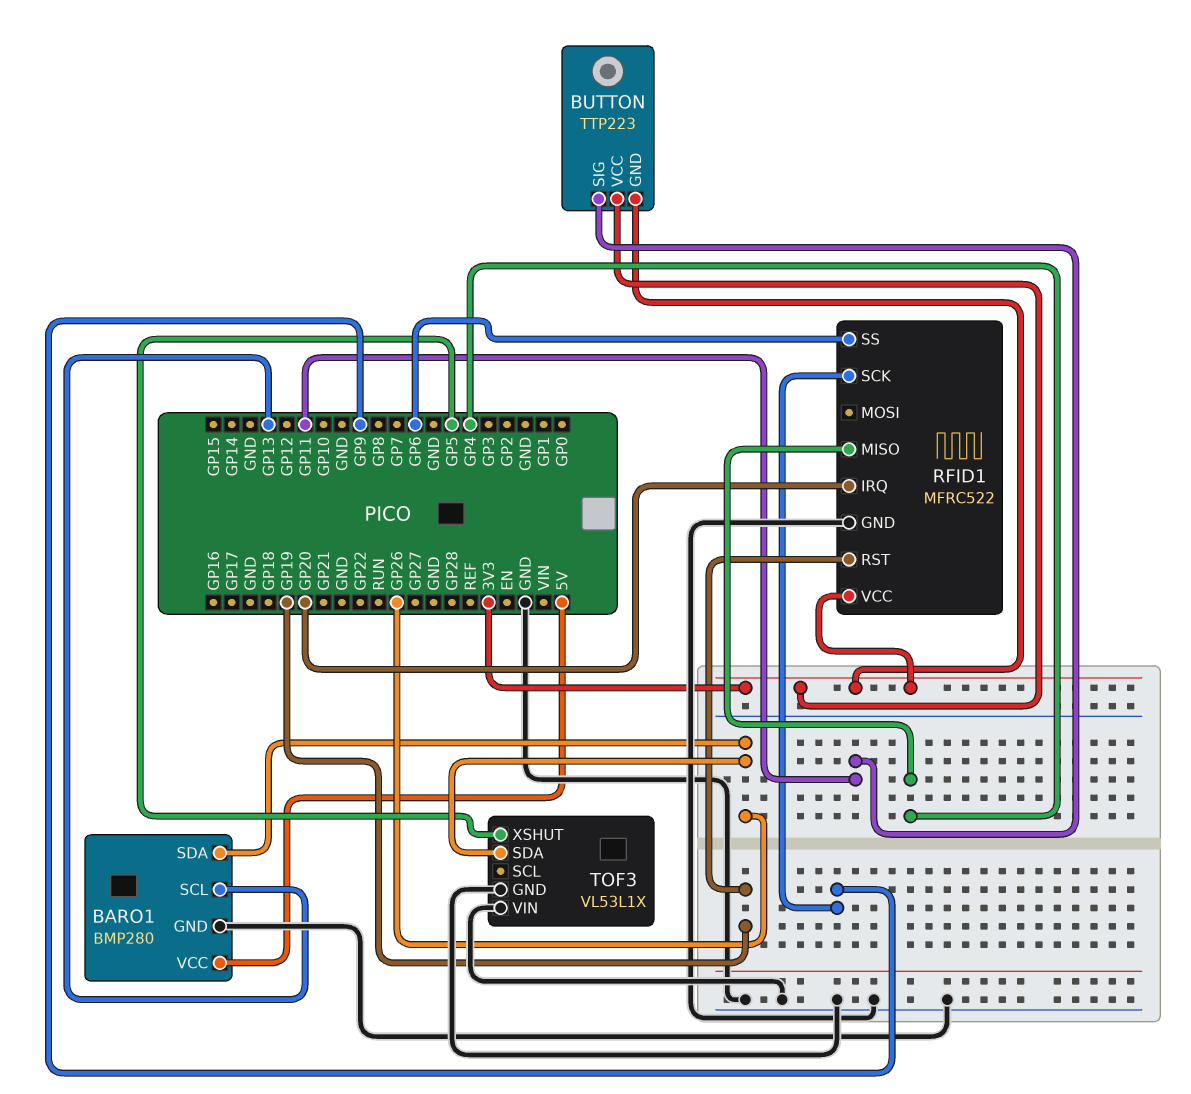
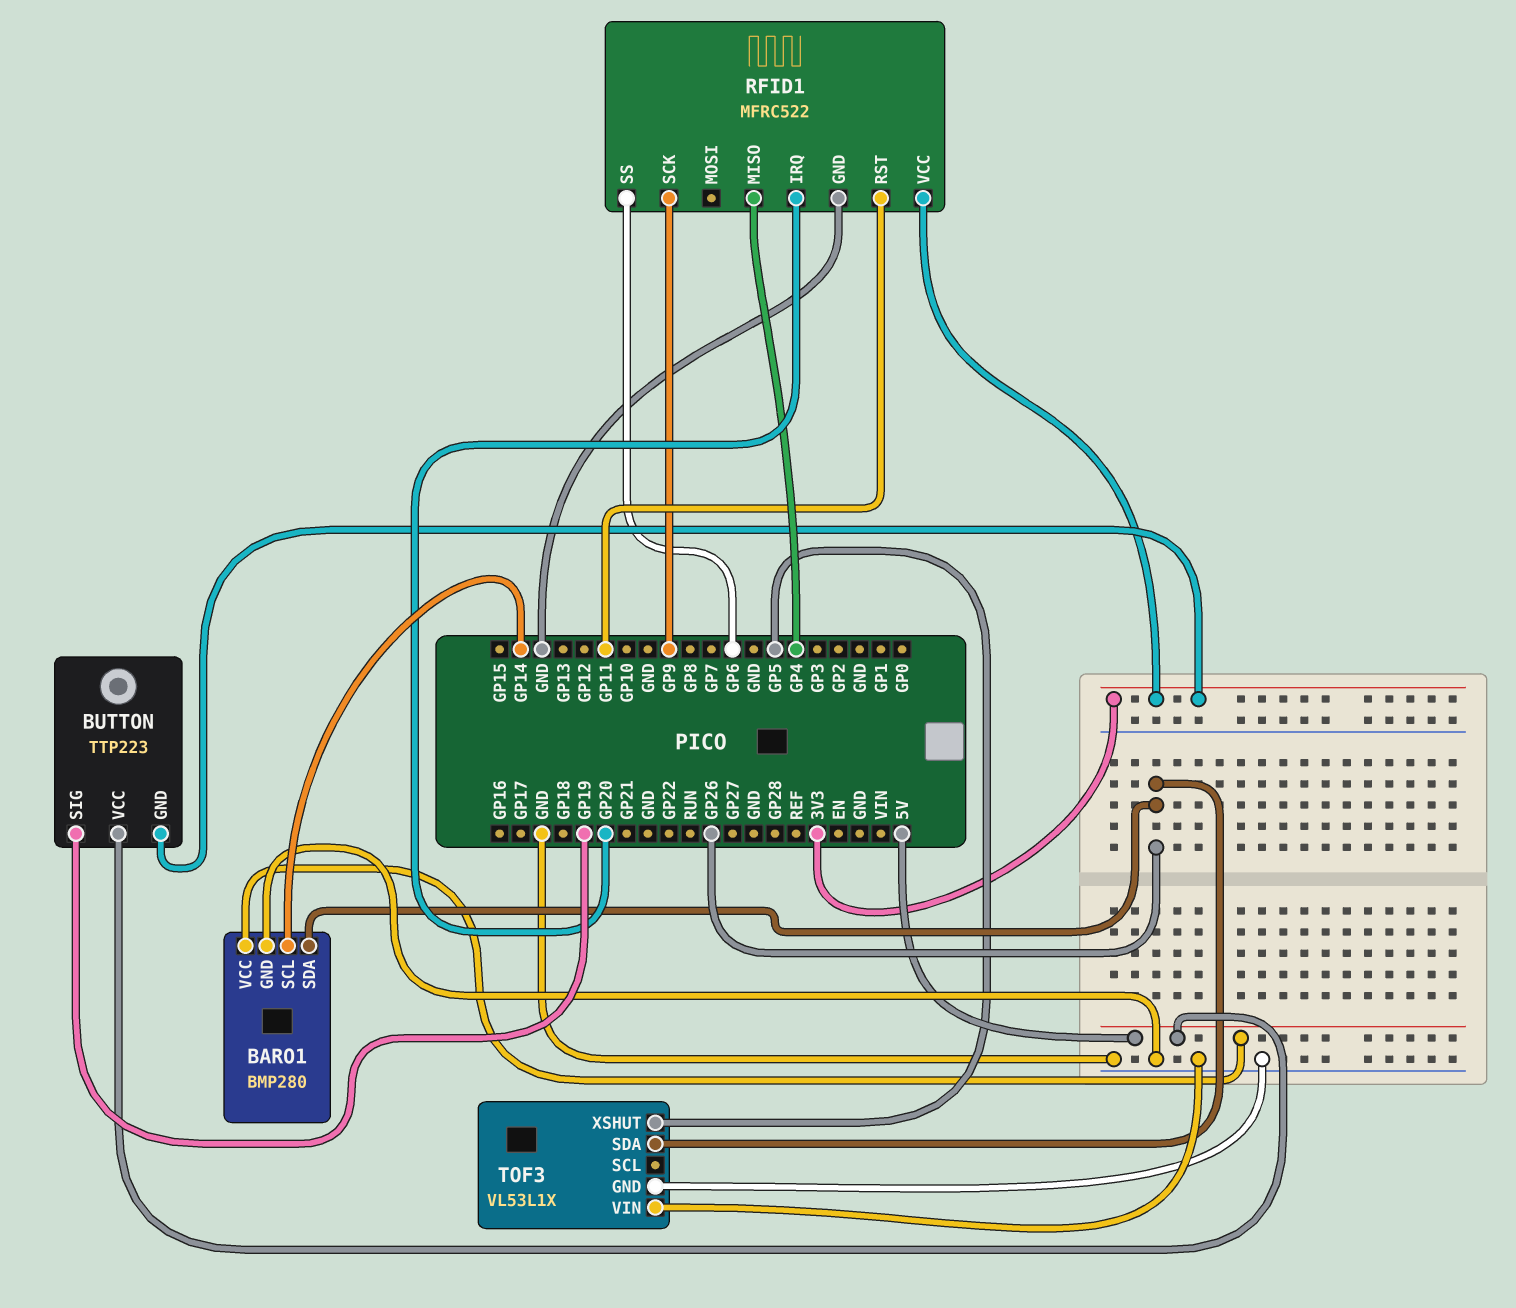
BARO1 pin SCL: GP13 -> GP14
BUTTON pin SIG: GP11 -> GP19
BUTTON pin VCC: 3V3 -> 5V
RFID1 pin RST: GP19 -> GP11

